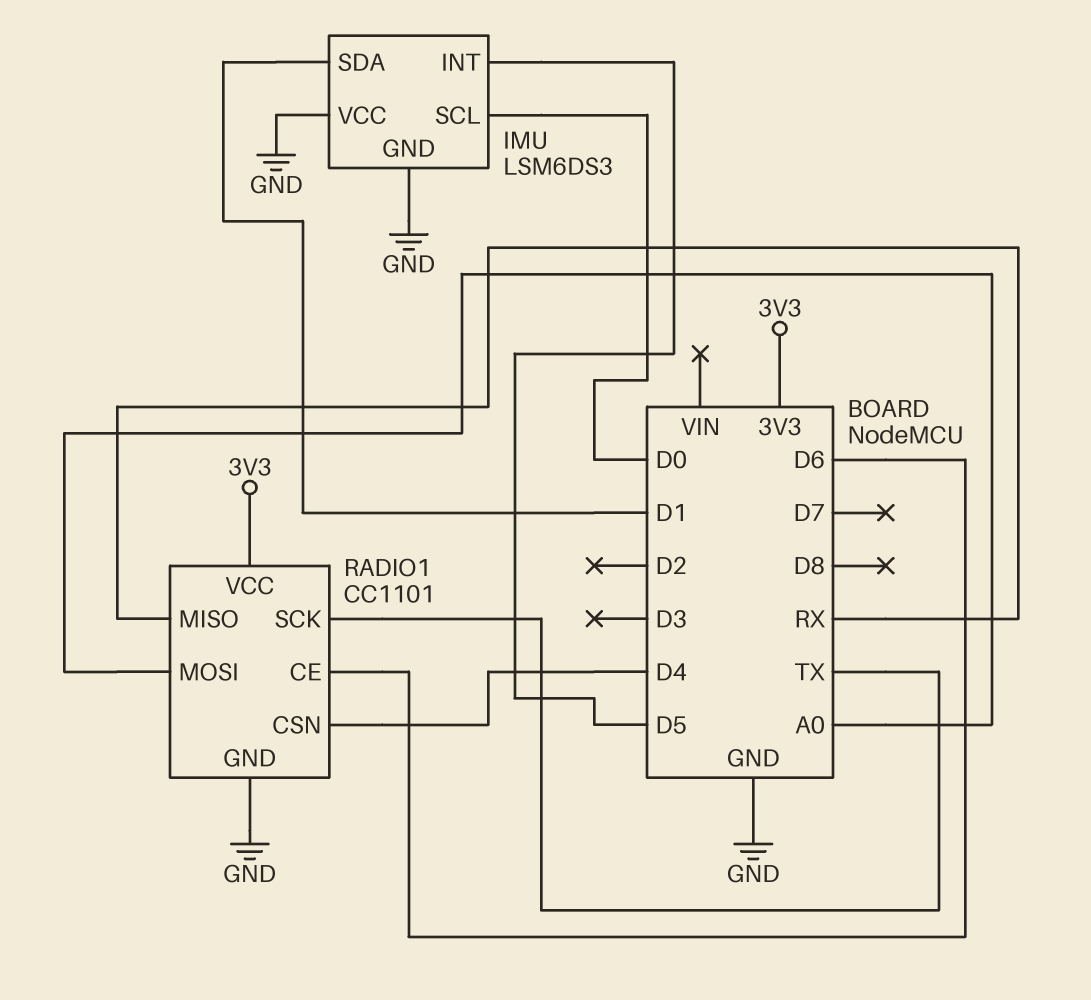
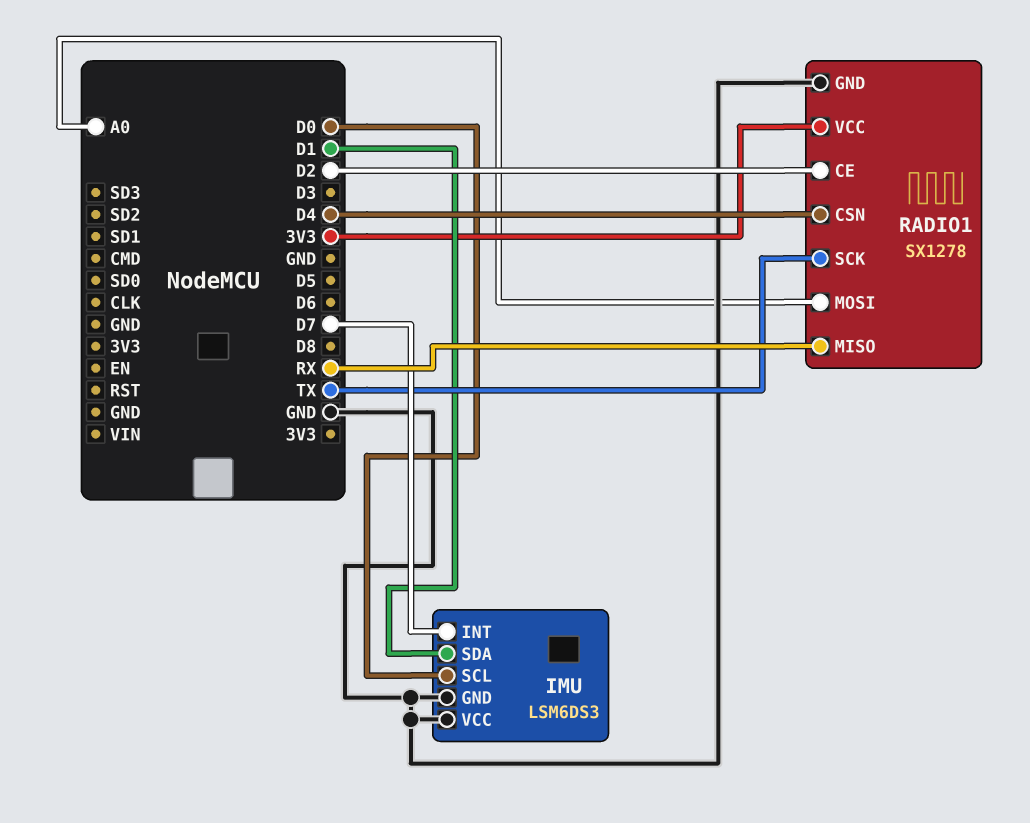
IMU pin INT: D5 -> D7
RADIO1: CC1101 -> SX1278
RADIO1 pin CE: D6 -> D2

